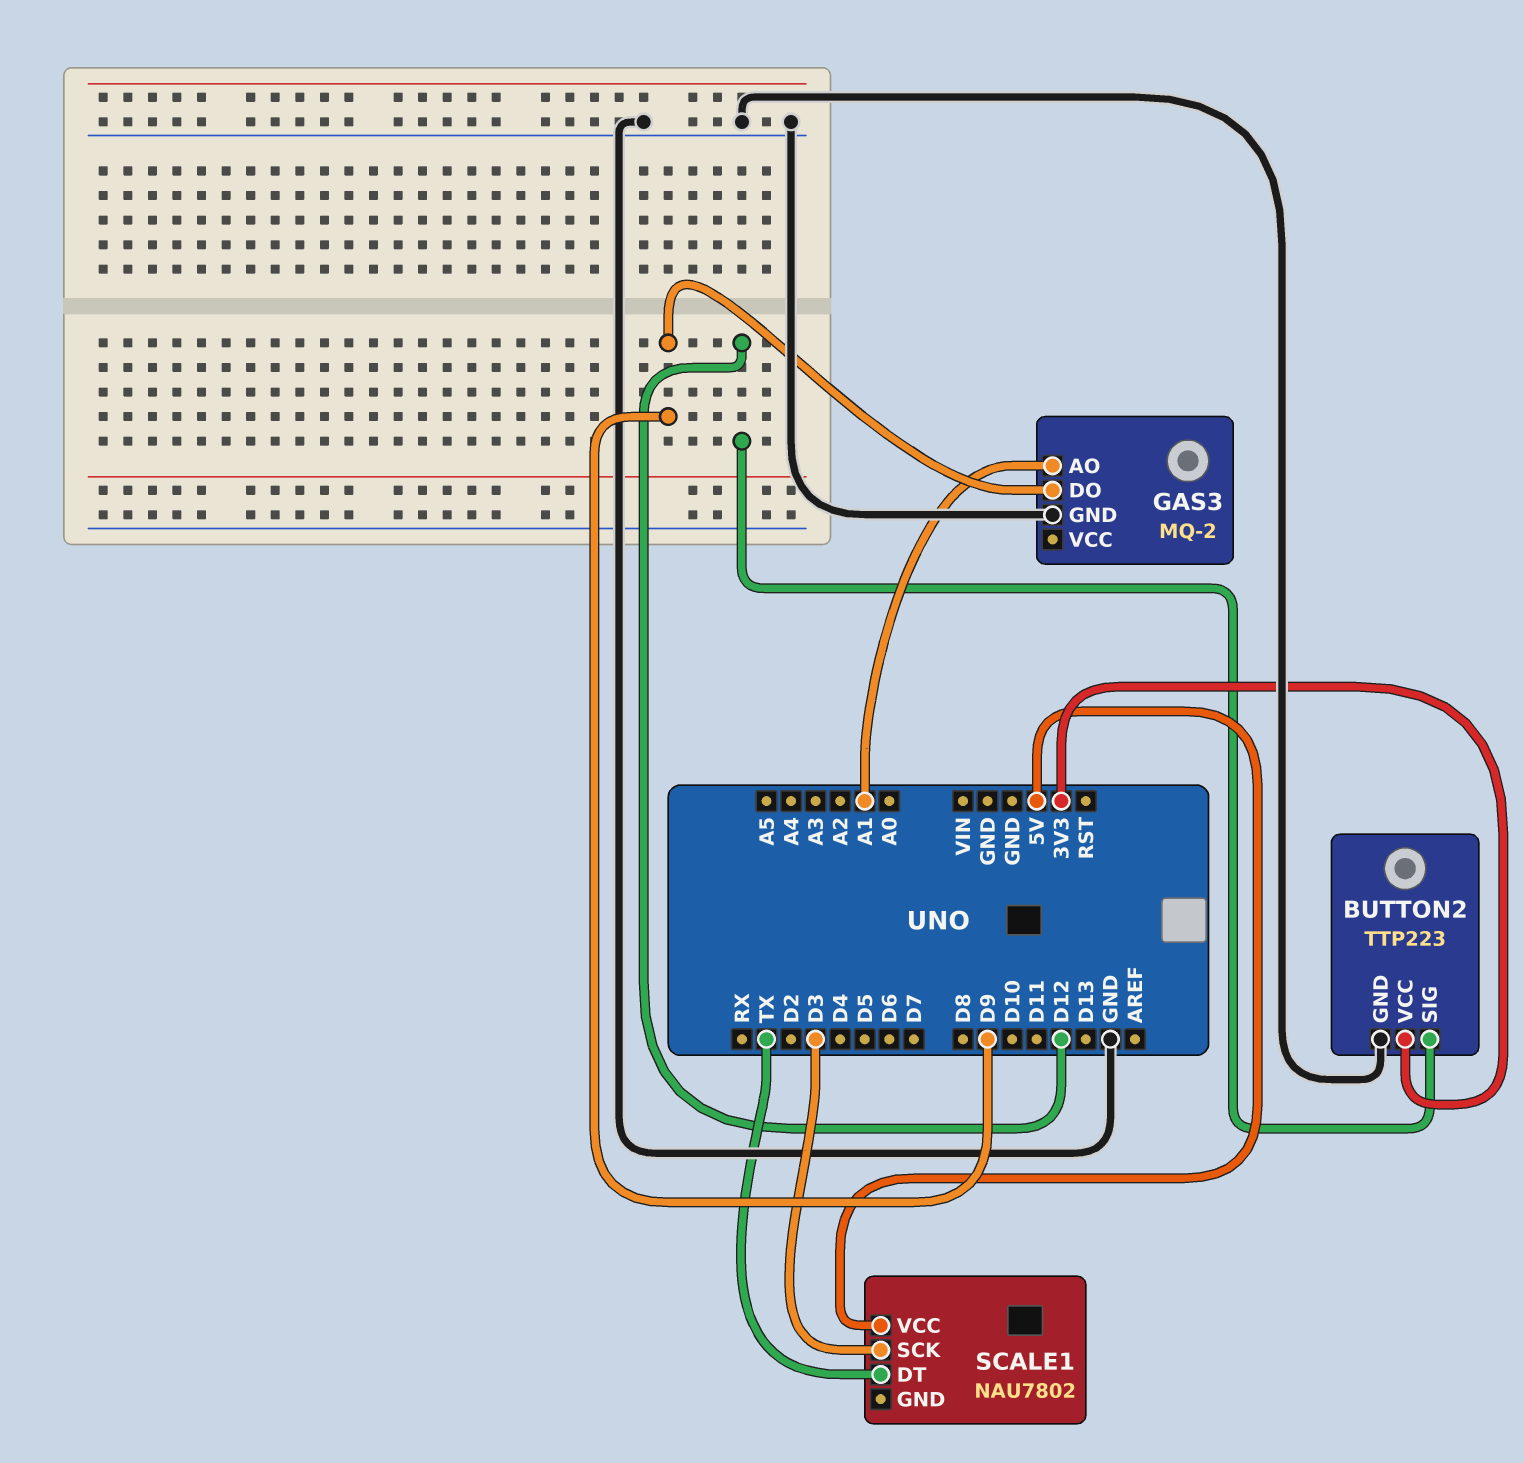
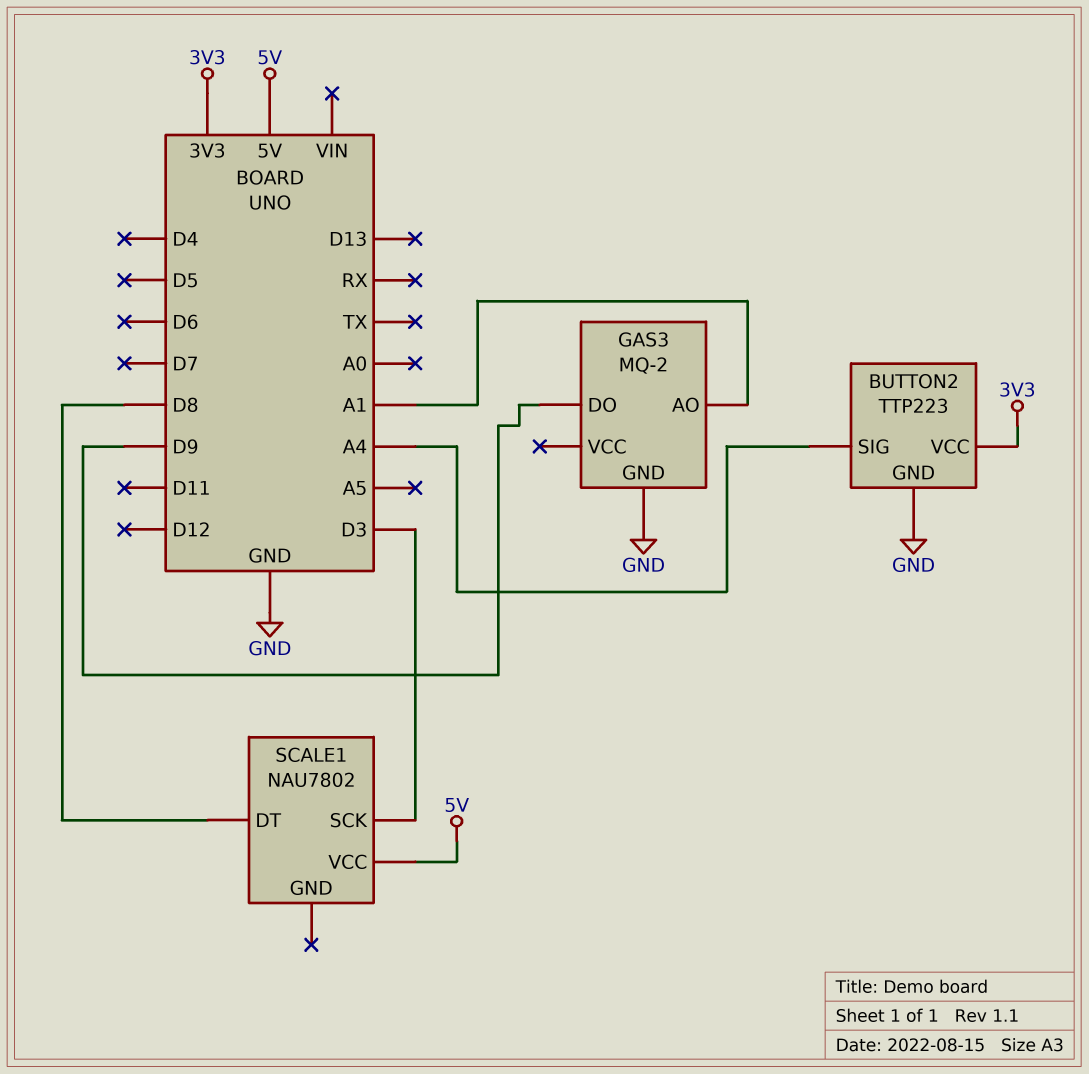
BUTTON2 pin SIG: D12 -> A4
SCALE1 pin DT: TX -> D8

